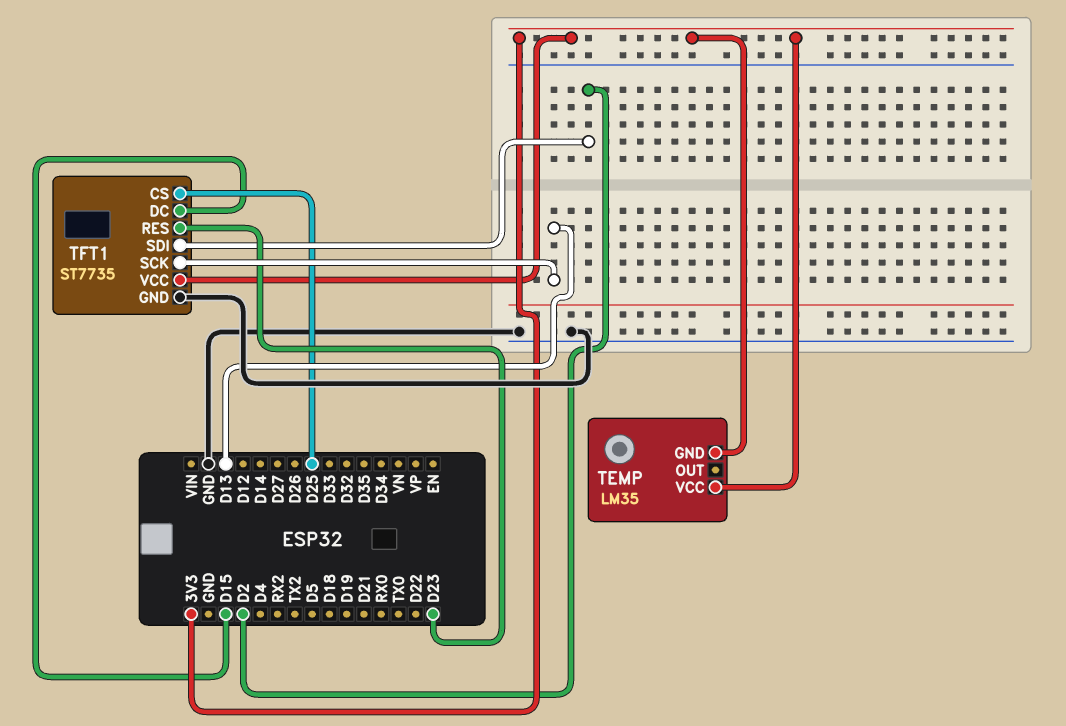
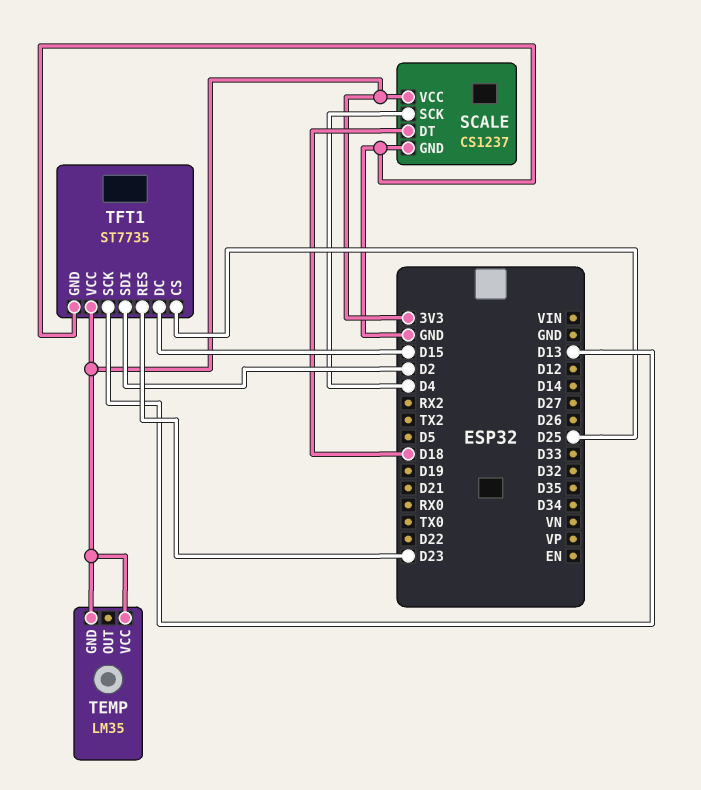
SCALE: none -> CS1237
SCALE pin DT: none -> D18
SCALE pin GND: none -> GND
SCALE pin SCK: none -> D4
SCALE pin VCC: none -> 3V3

